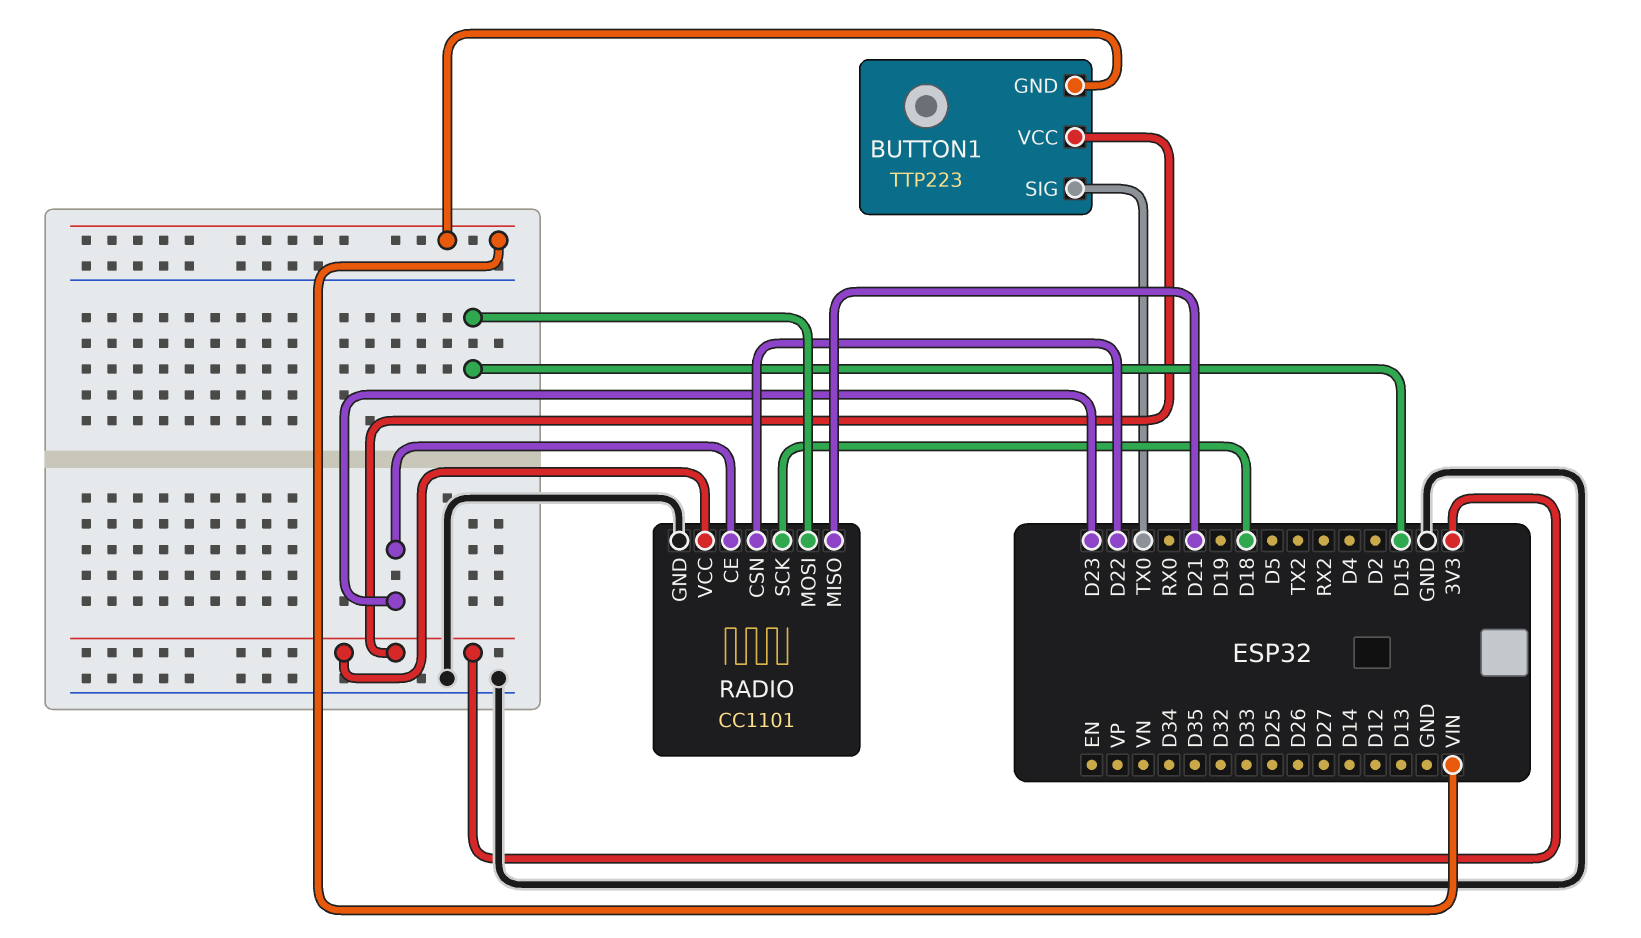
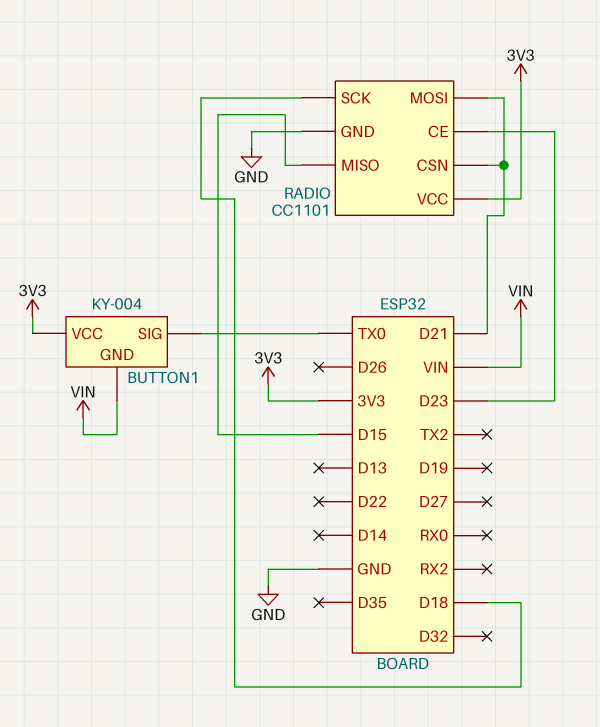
BUTTON1: TTP223 -> KY-004
RADIO pin CSN: D22 -> D21
RADIO pin MISO: D21 -> D15
RADIO pin MOSI: D15 -> D21

